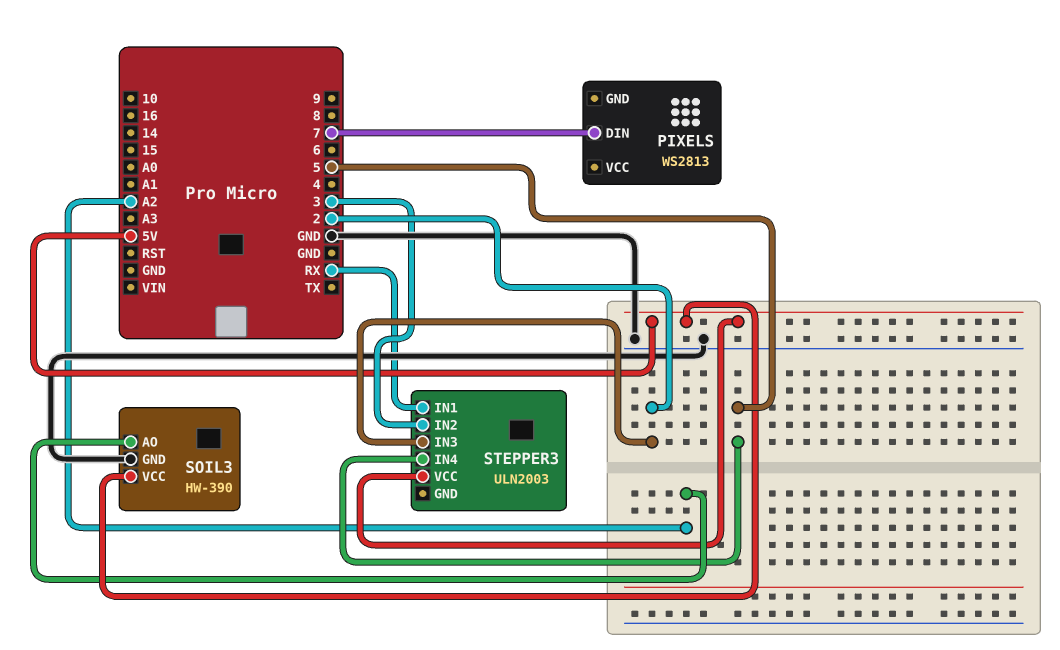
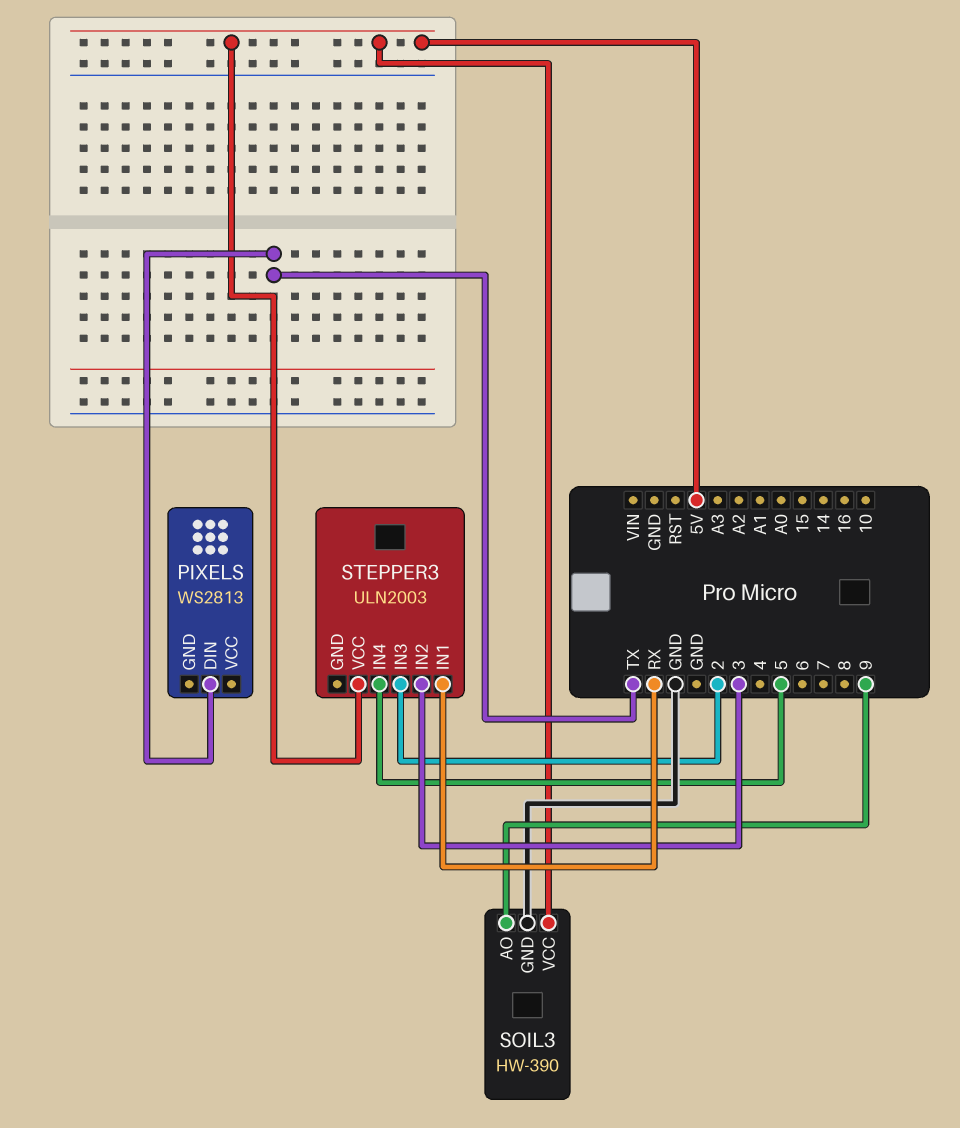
PIXELS pin DIN: 7 -> TX
SOIL3 pin AO: A2 -> 9

